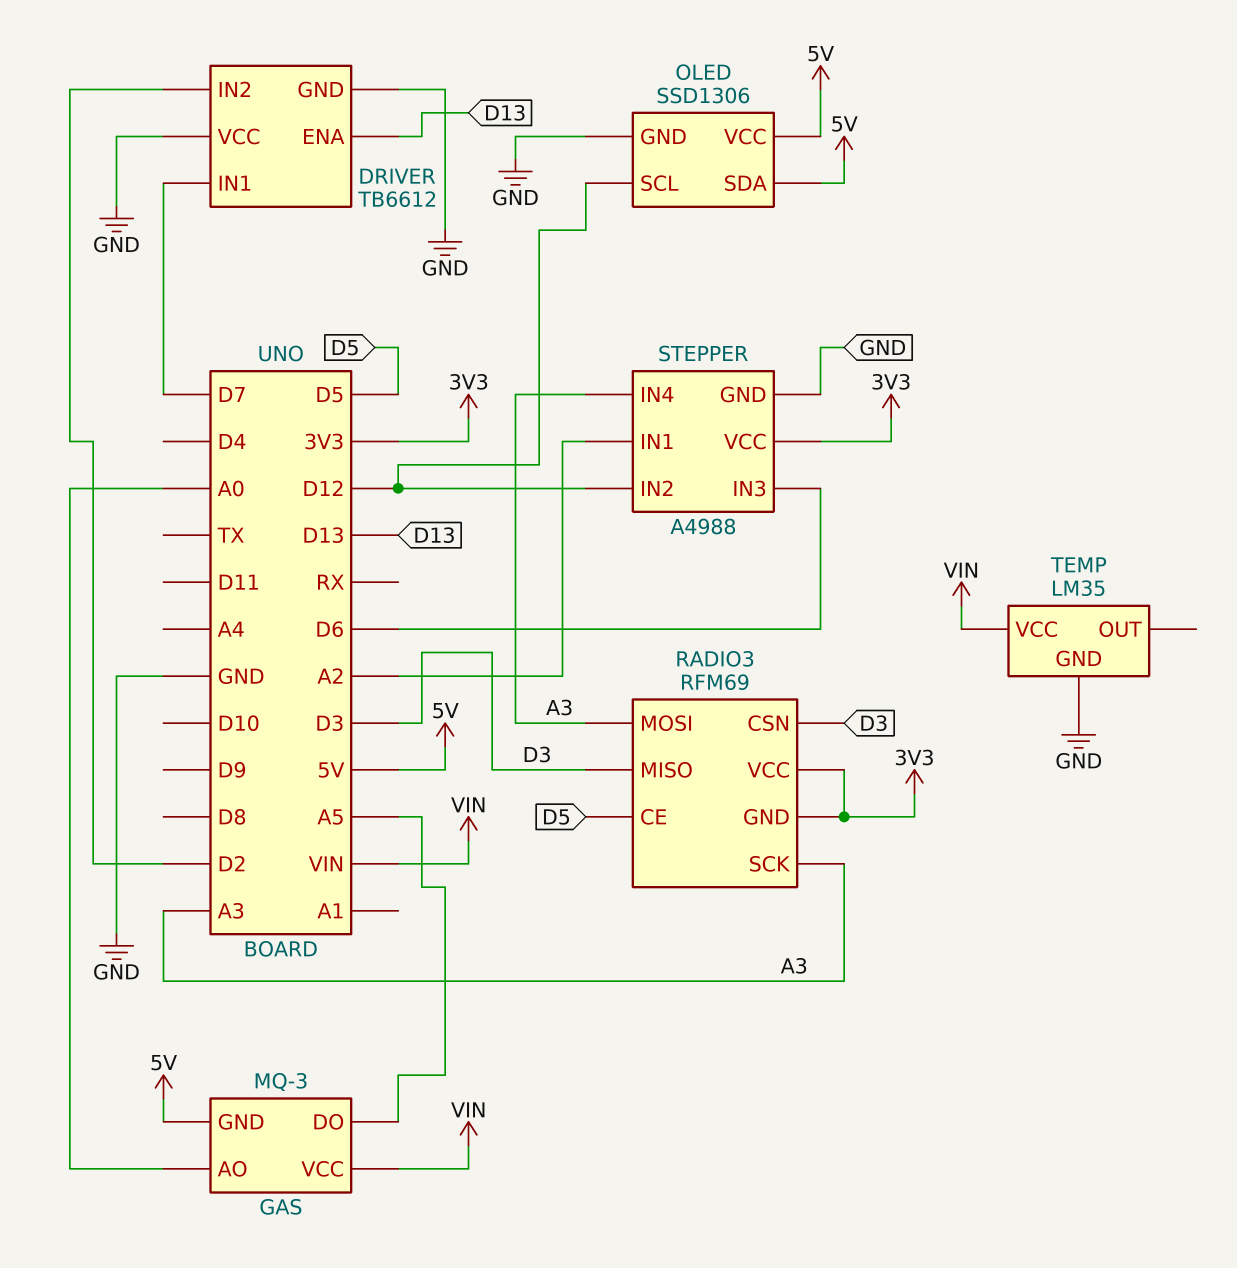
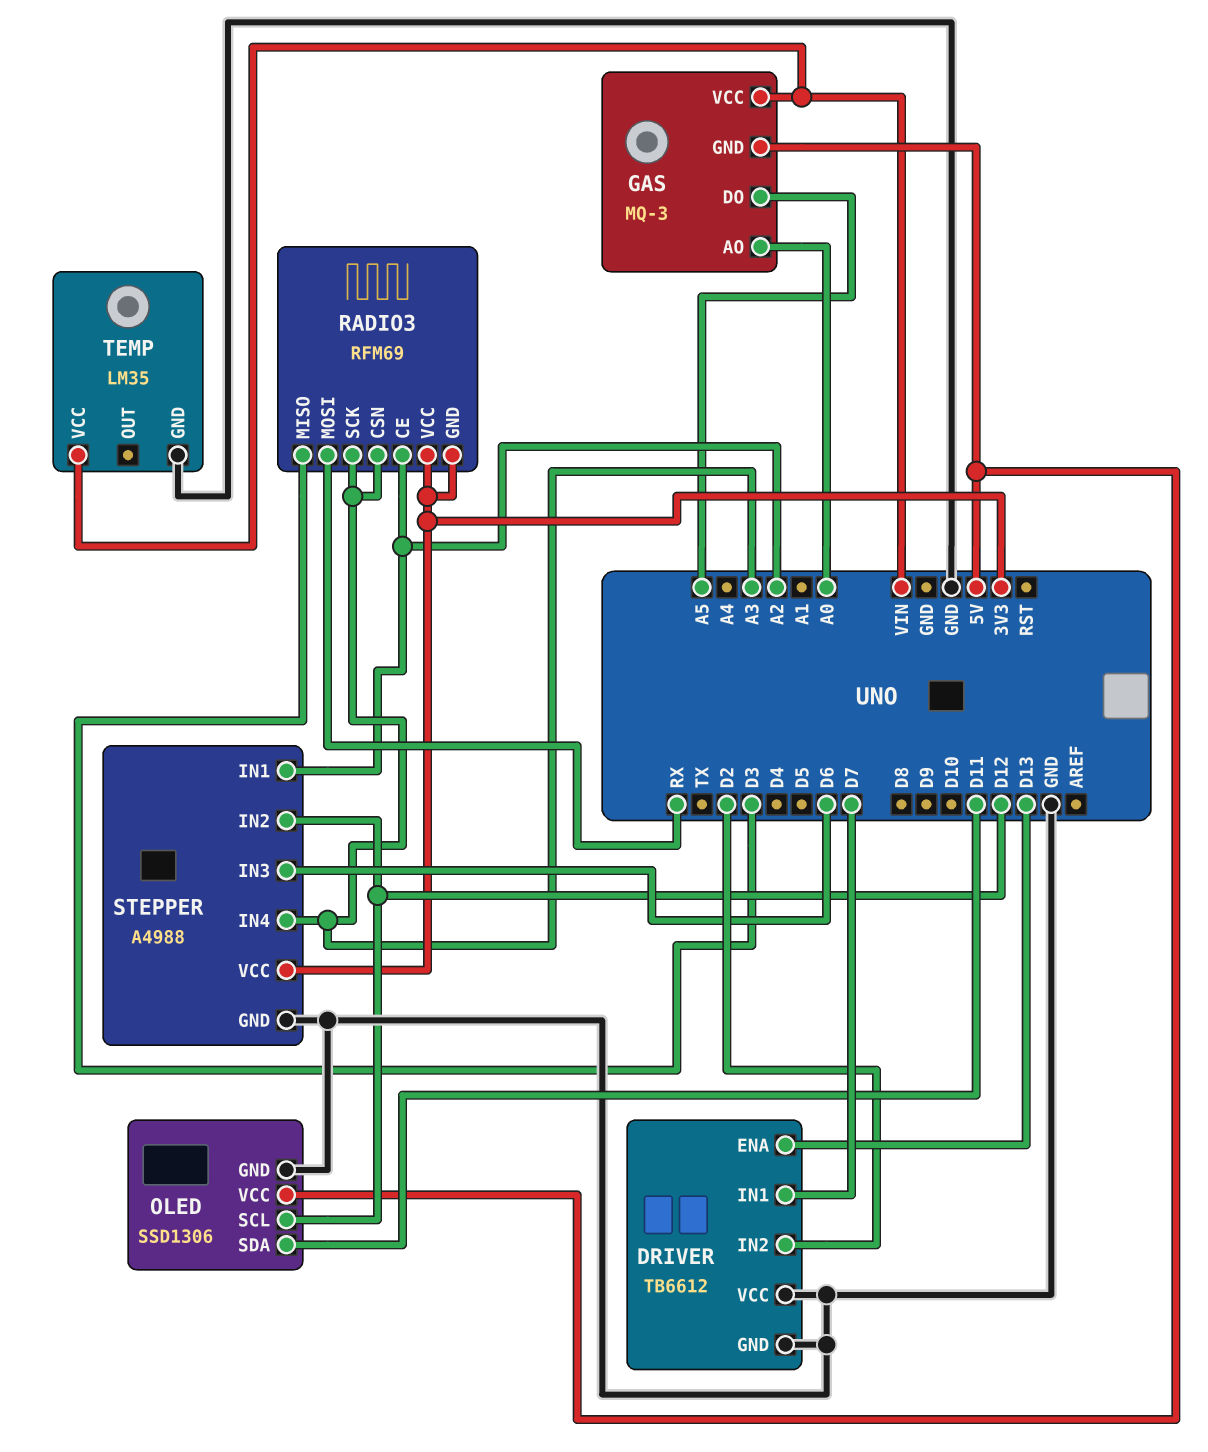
OLED pin SDA: 5V -> D11
RADIO3 pin CE: D5 -> A2
RADIO3 pin CSN: D3 -> A3
RADIO3 pin MOSI: A3 -> RX

